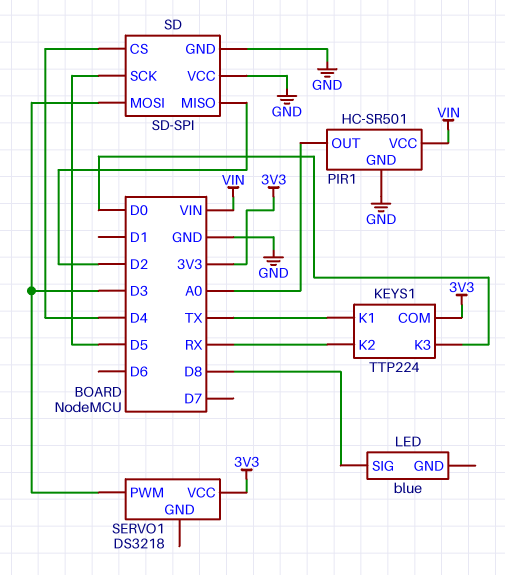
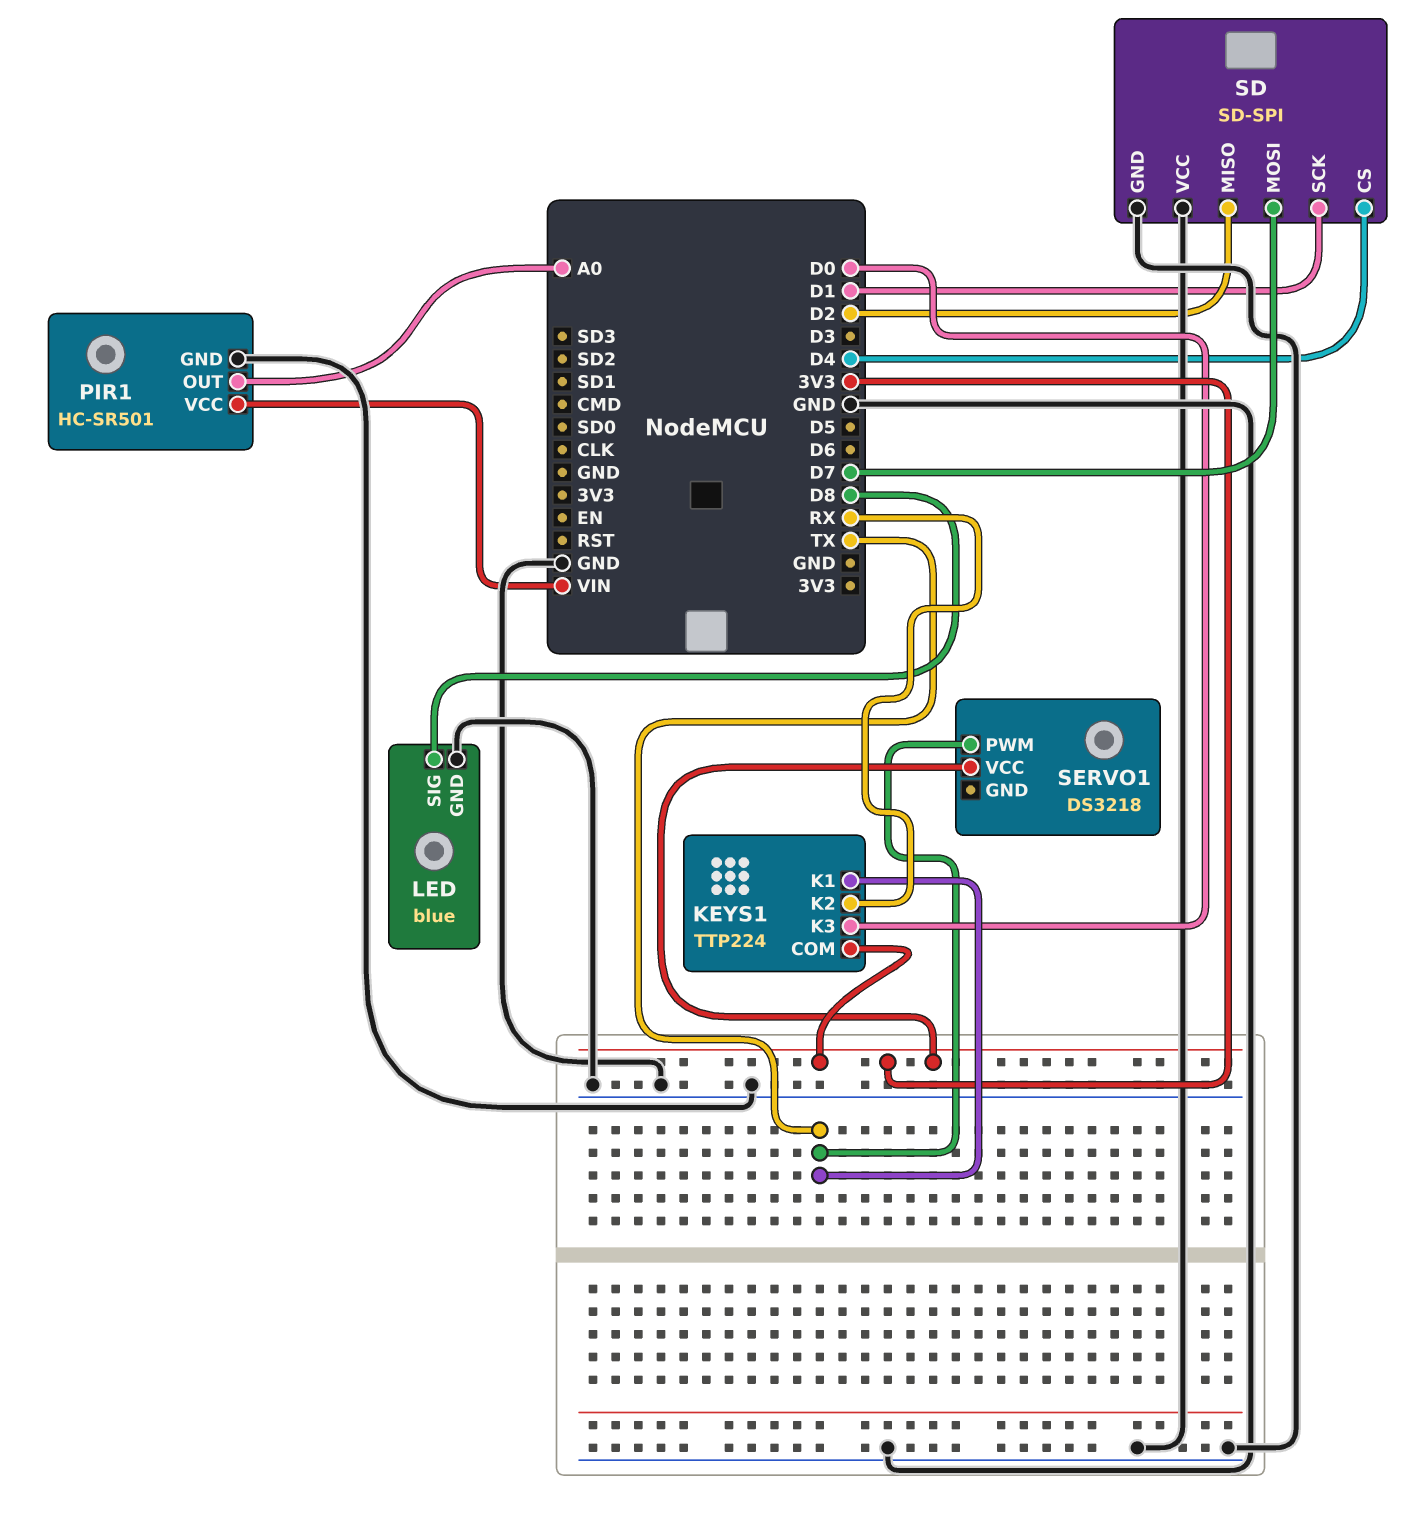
LED pin GND: none -> GND
SD pin MOSI: D3 -> D7
SD pin SCK: D5 -> D1
SERVO1 pin PWM: D3 -> TX

